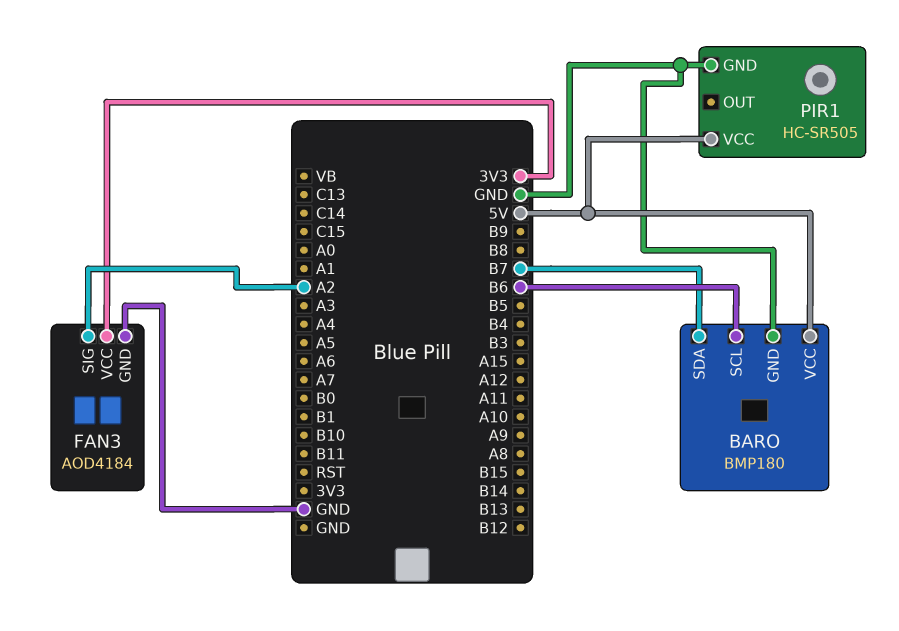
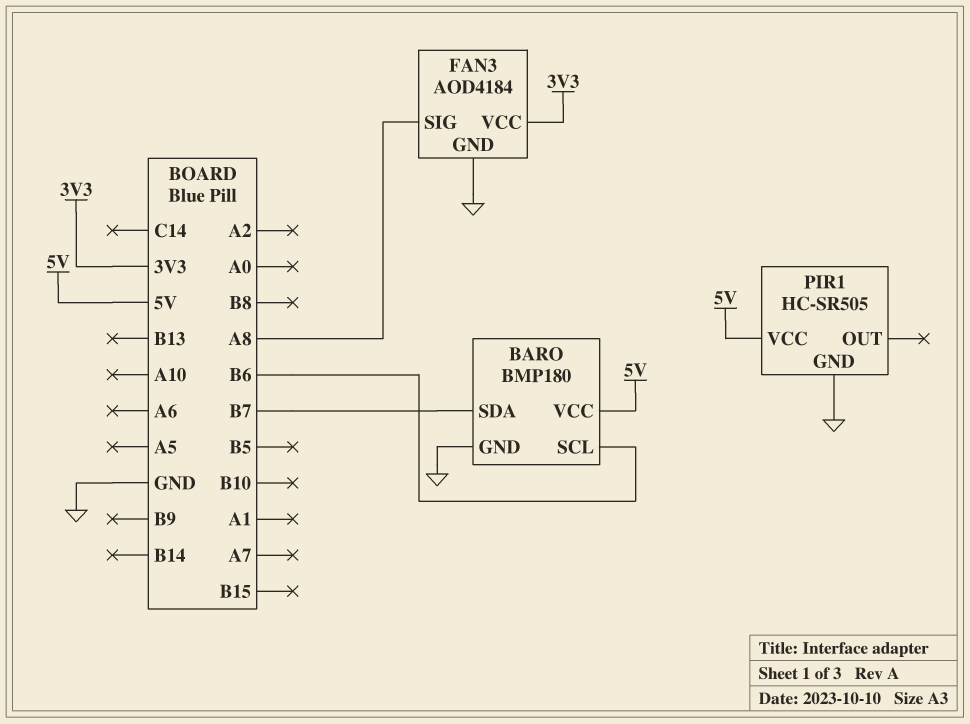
FAN3 pin SIG: A2 -> A8

